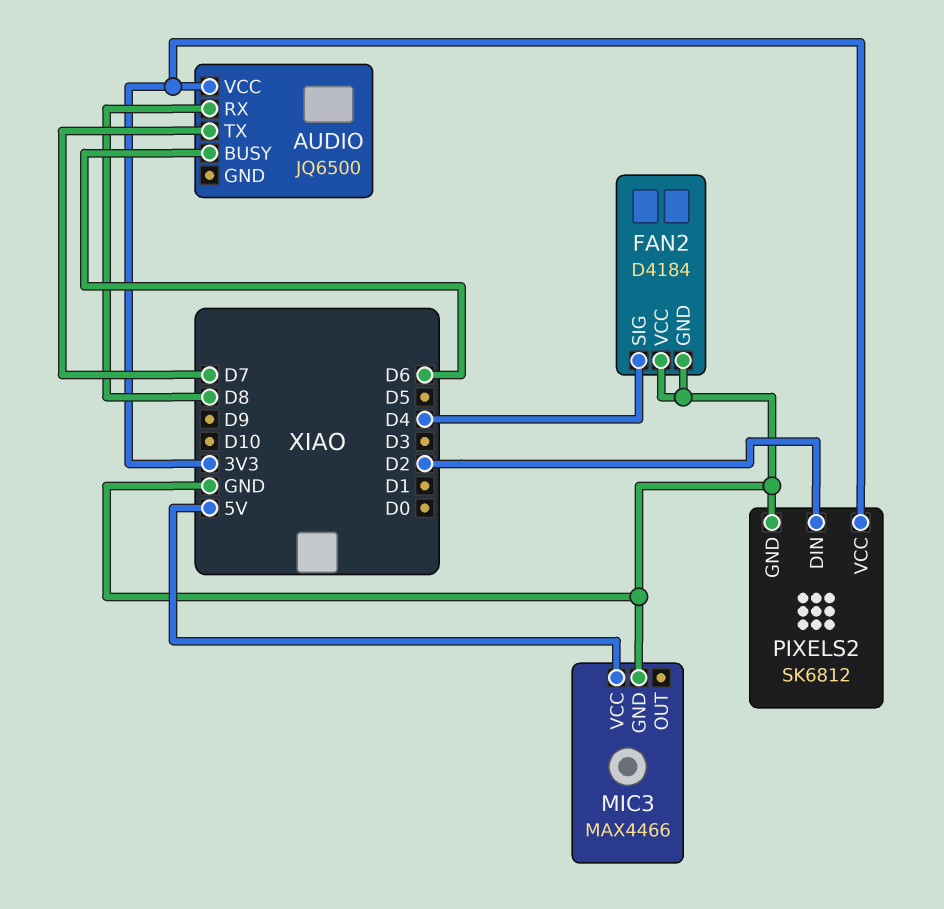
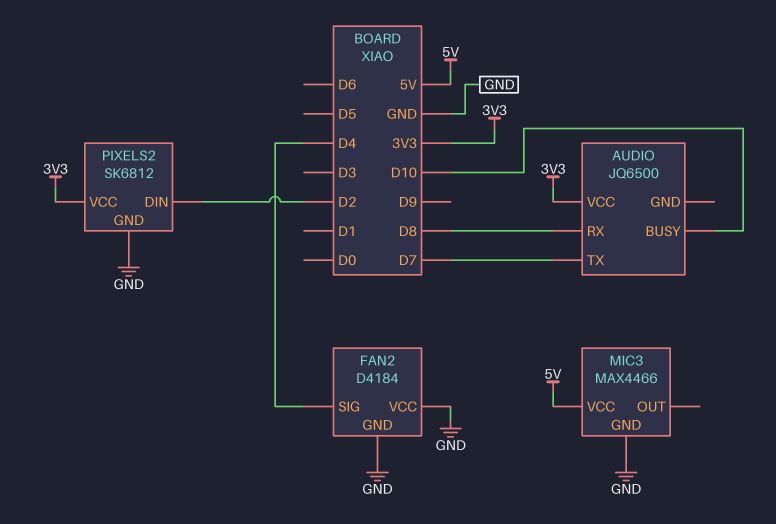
AUDIO pin BUSY: D6 -> D10

